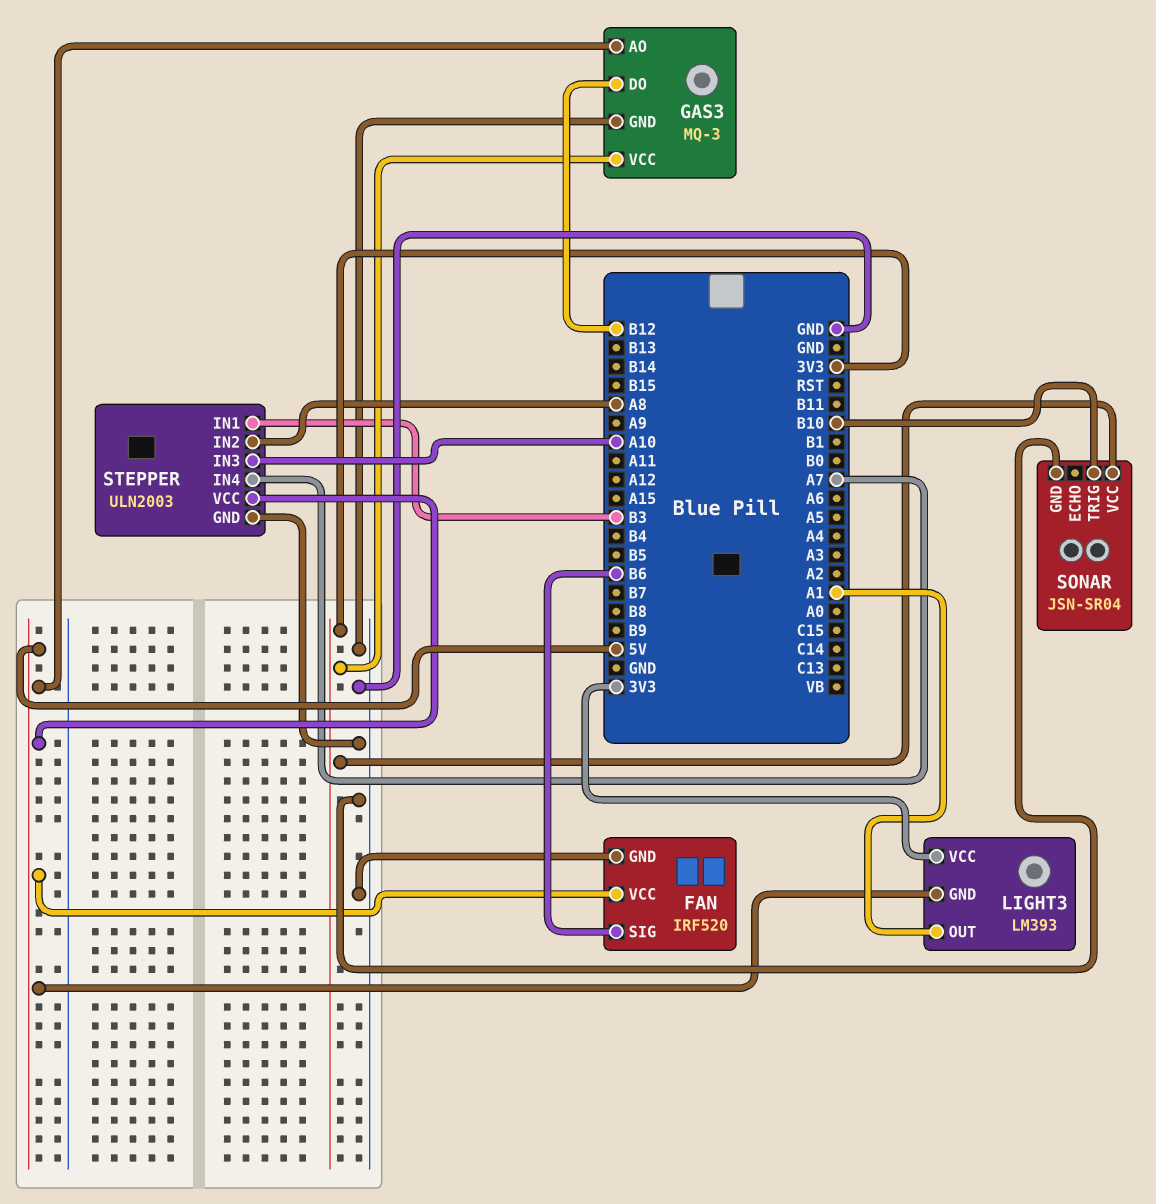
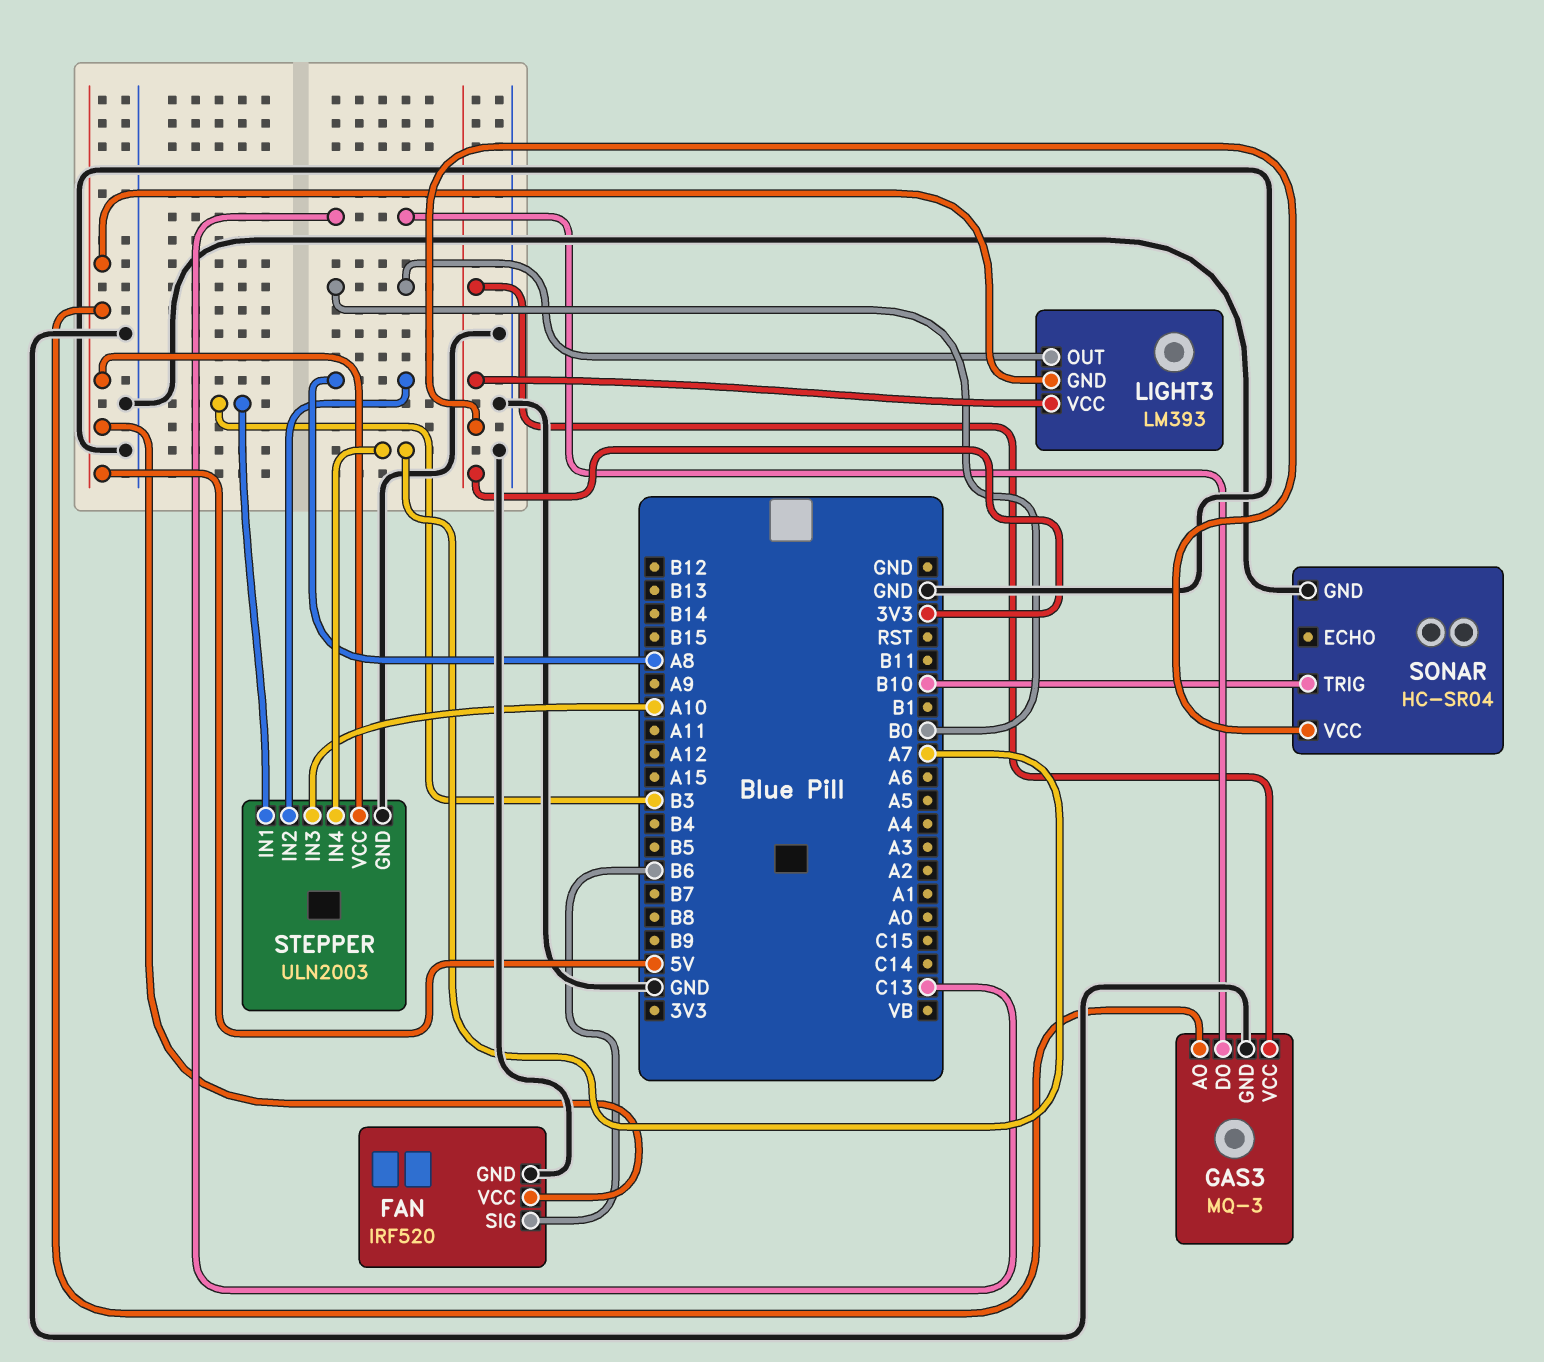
GAS3 pin DO: B12 -> C13
LIGHT3 pin OUT: A1 -> B0
SONAR: JSN-SR04 -> HC-SR04

